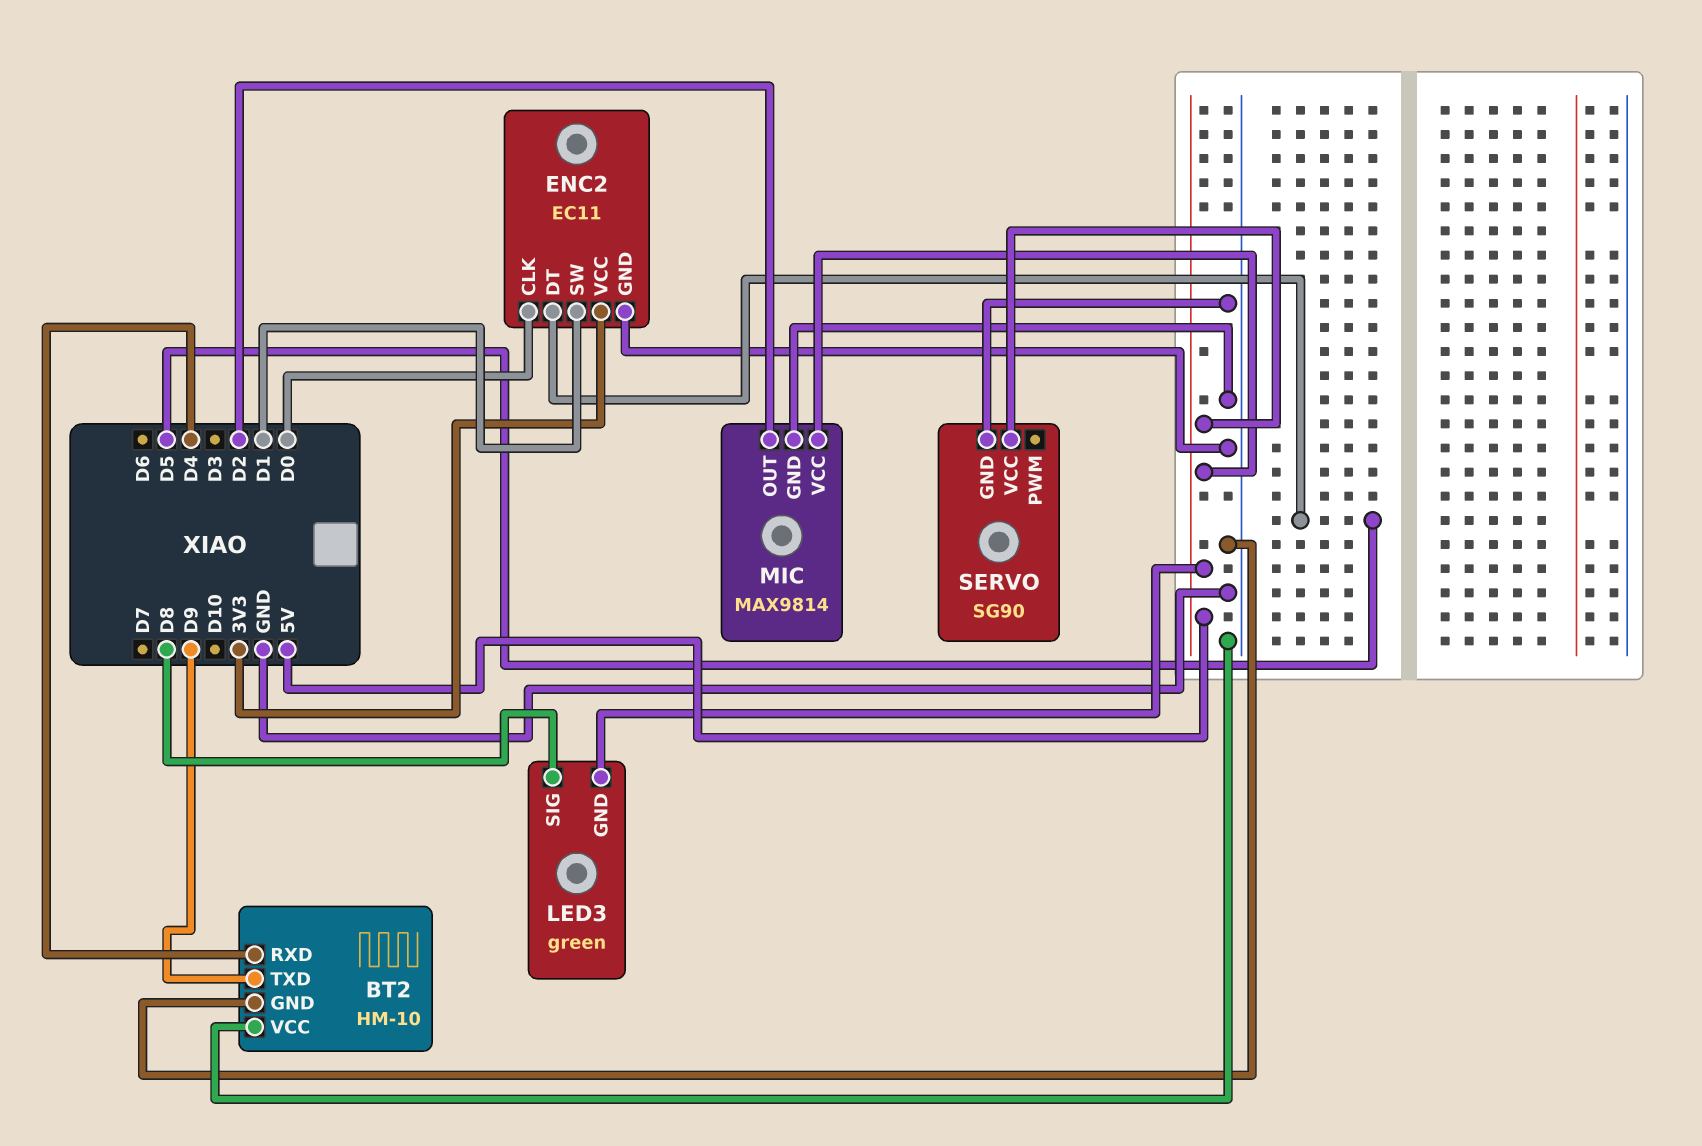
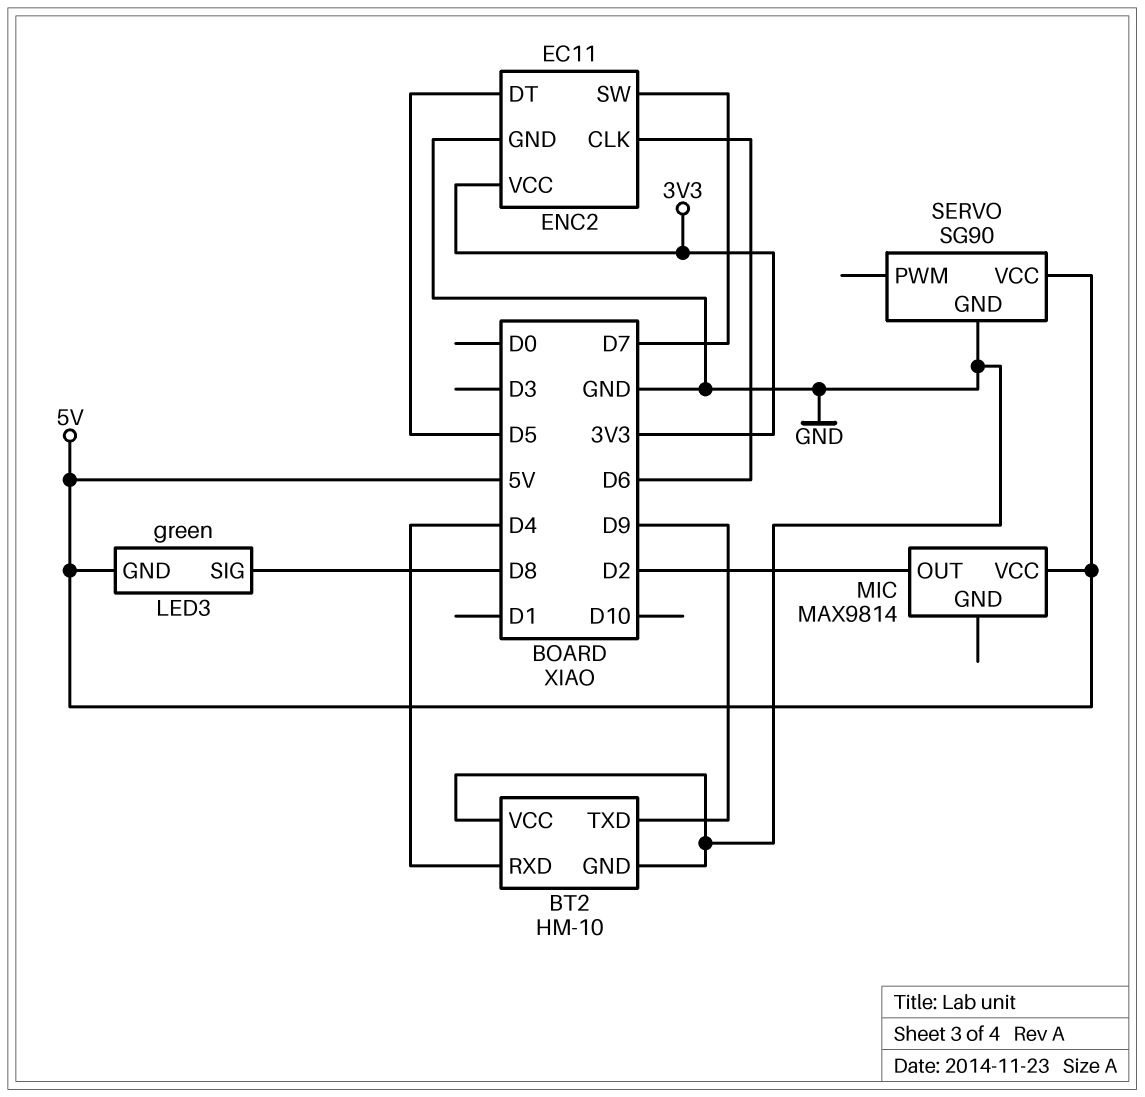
ENC2 pin CLK: D0 -> D6
ENC2 pin SW: D1 -> D7
MIC pin GND: GND -> none

